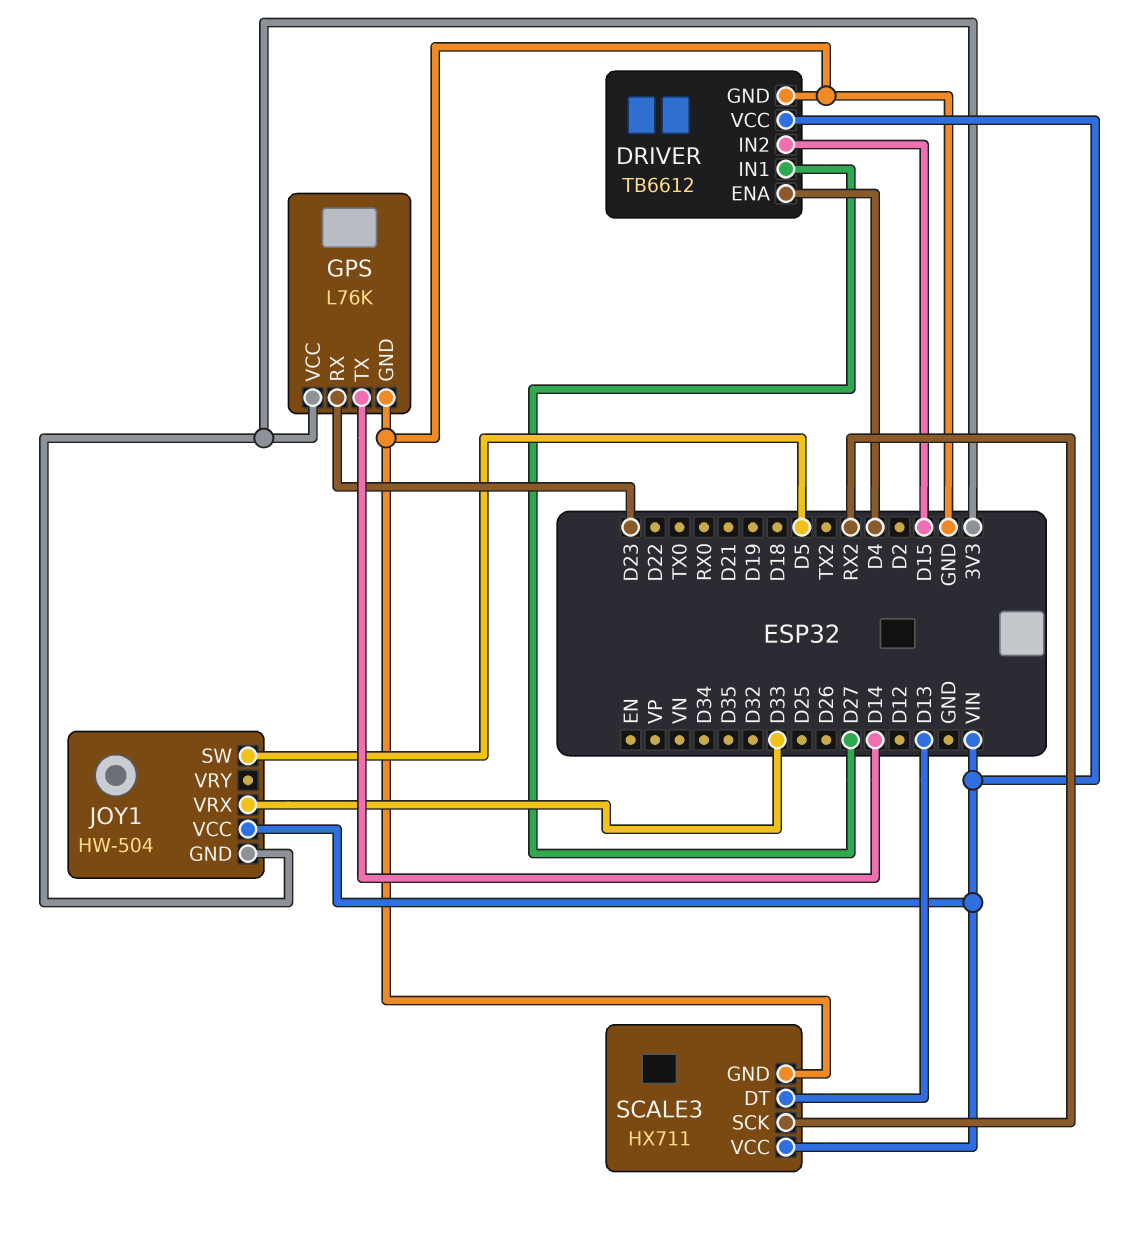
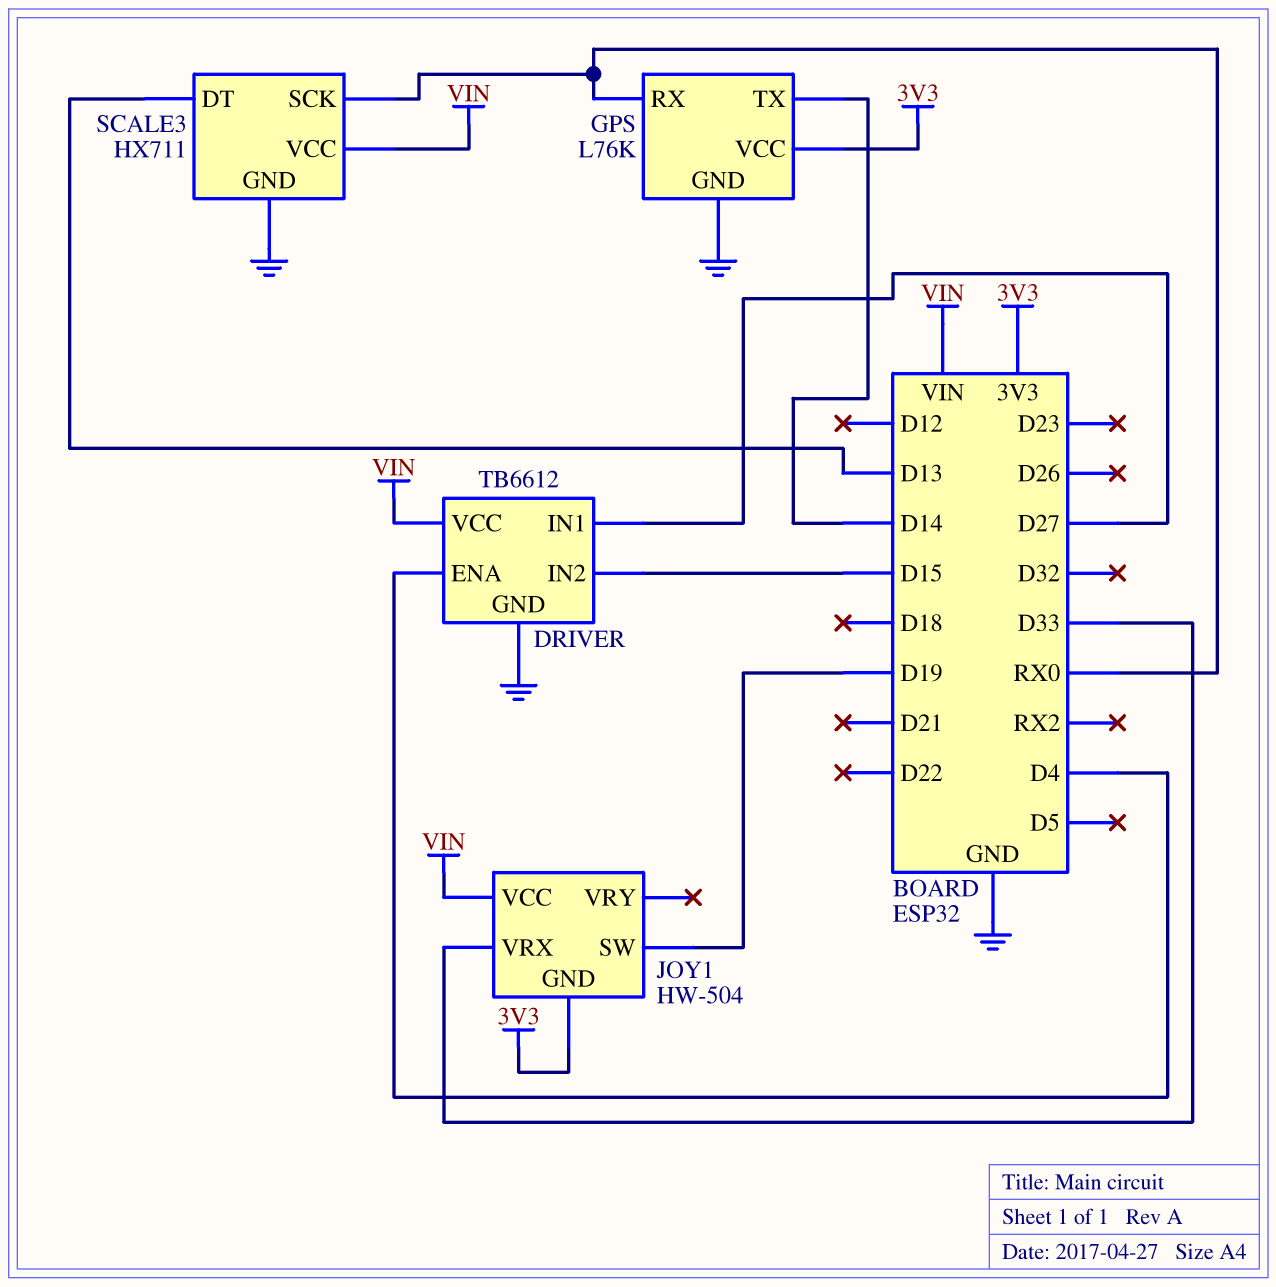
GPS pin RX: D23 -> RX0
JOY1 pin SW: D5 -> D19
SCALE3 pin SCK: RX2 -> RX0

